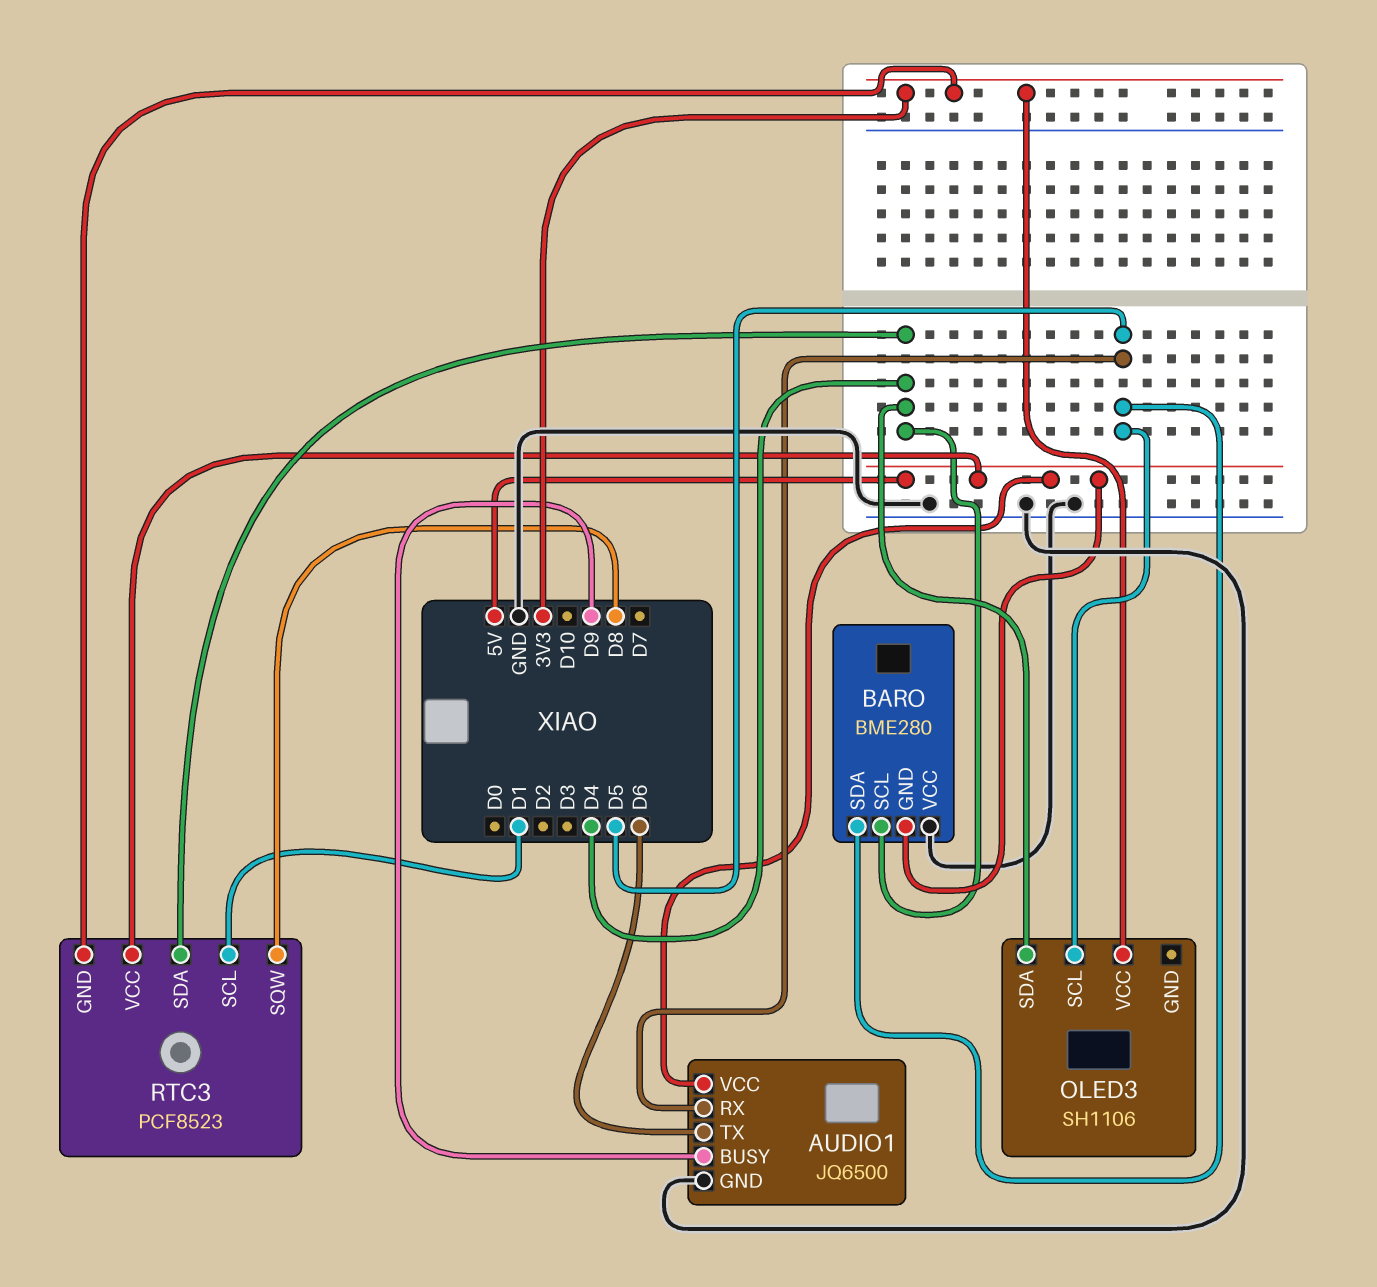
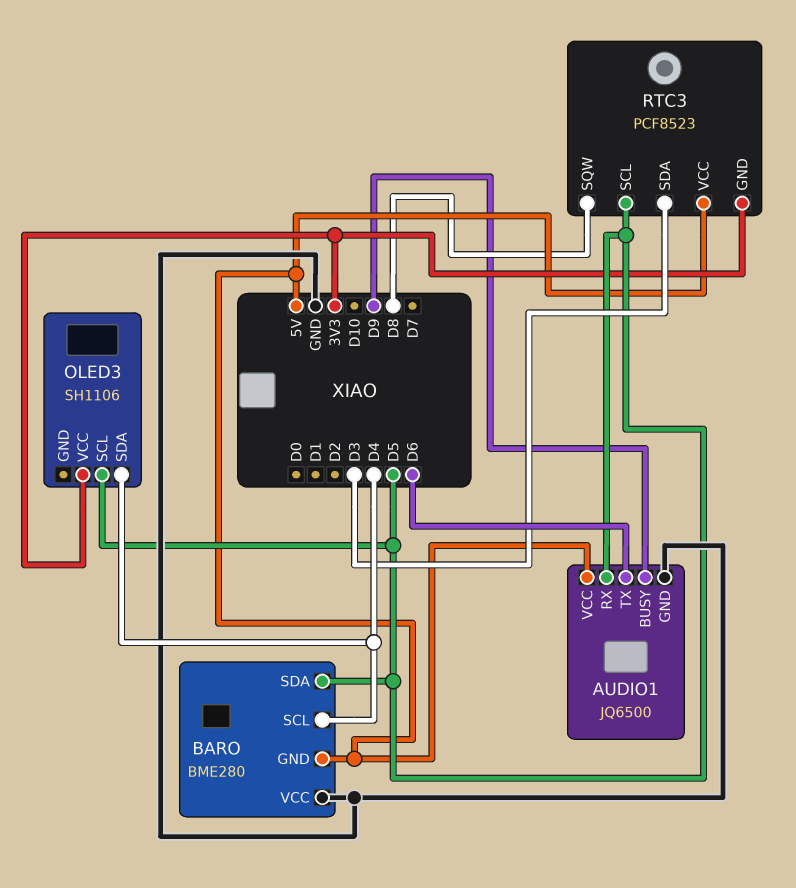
RTC3 pin SCL: D1 -> D5
RTC3 pin SDA: D4 -> D3

